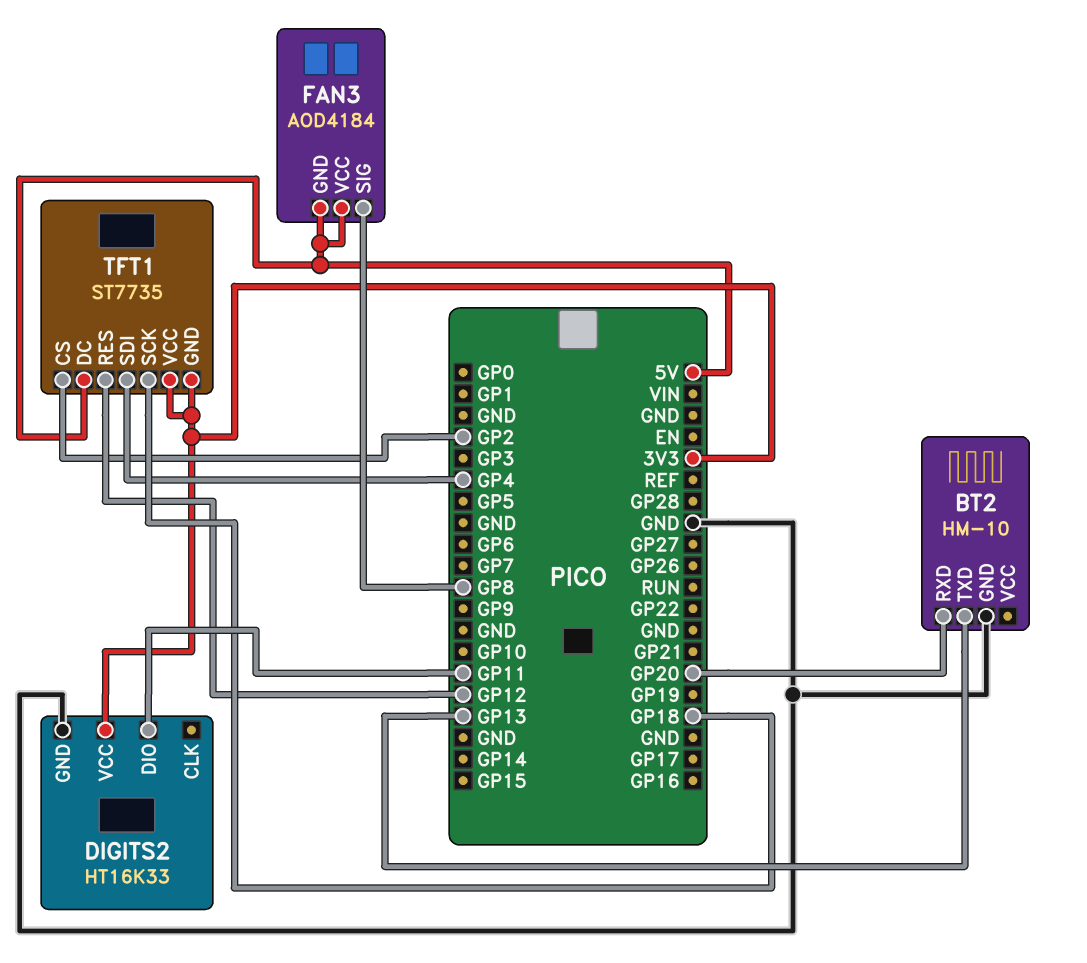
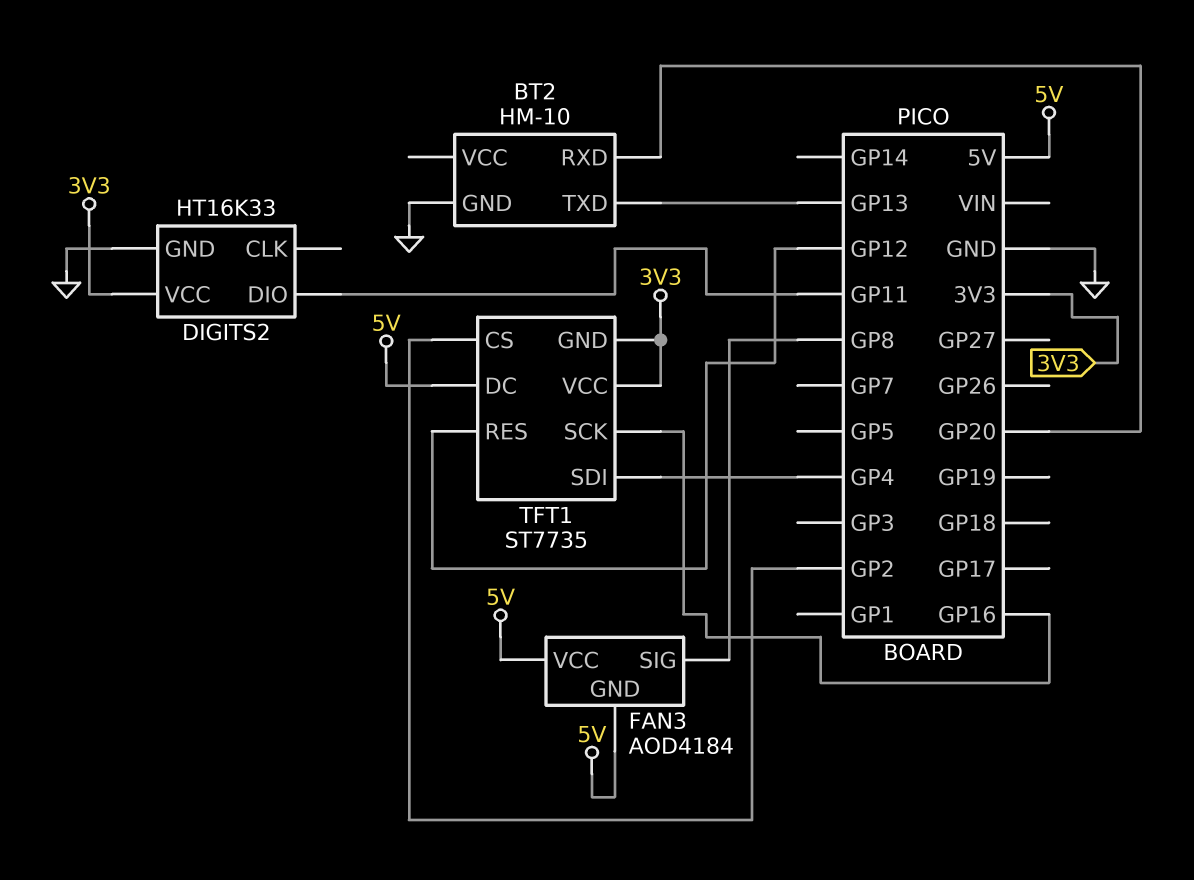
TFT1 pin SCK: GP18 -> GP16

